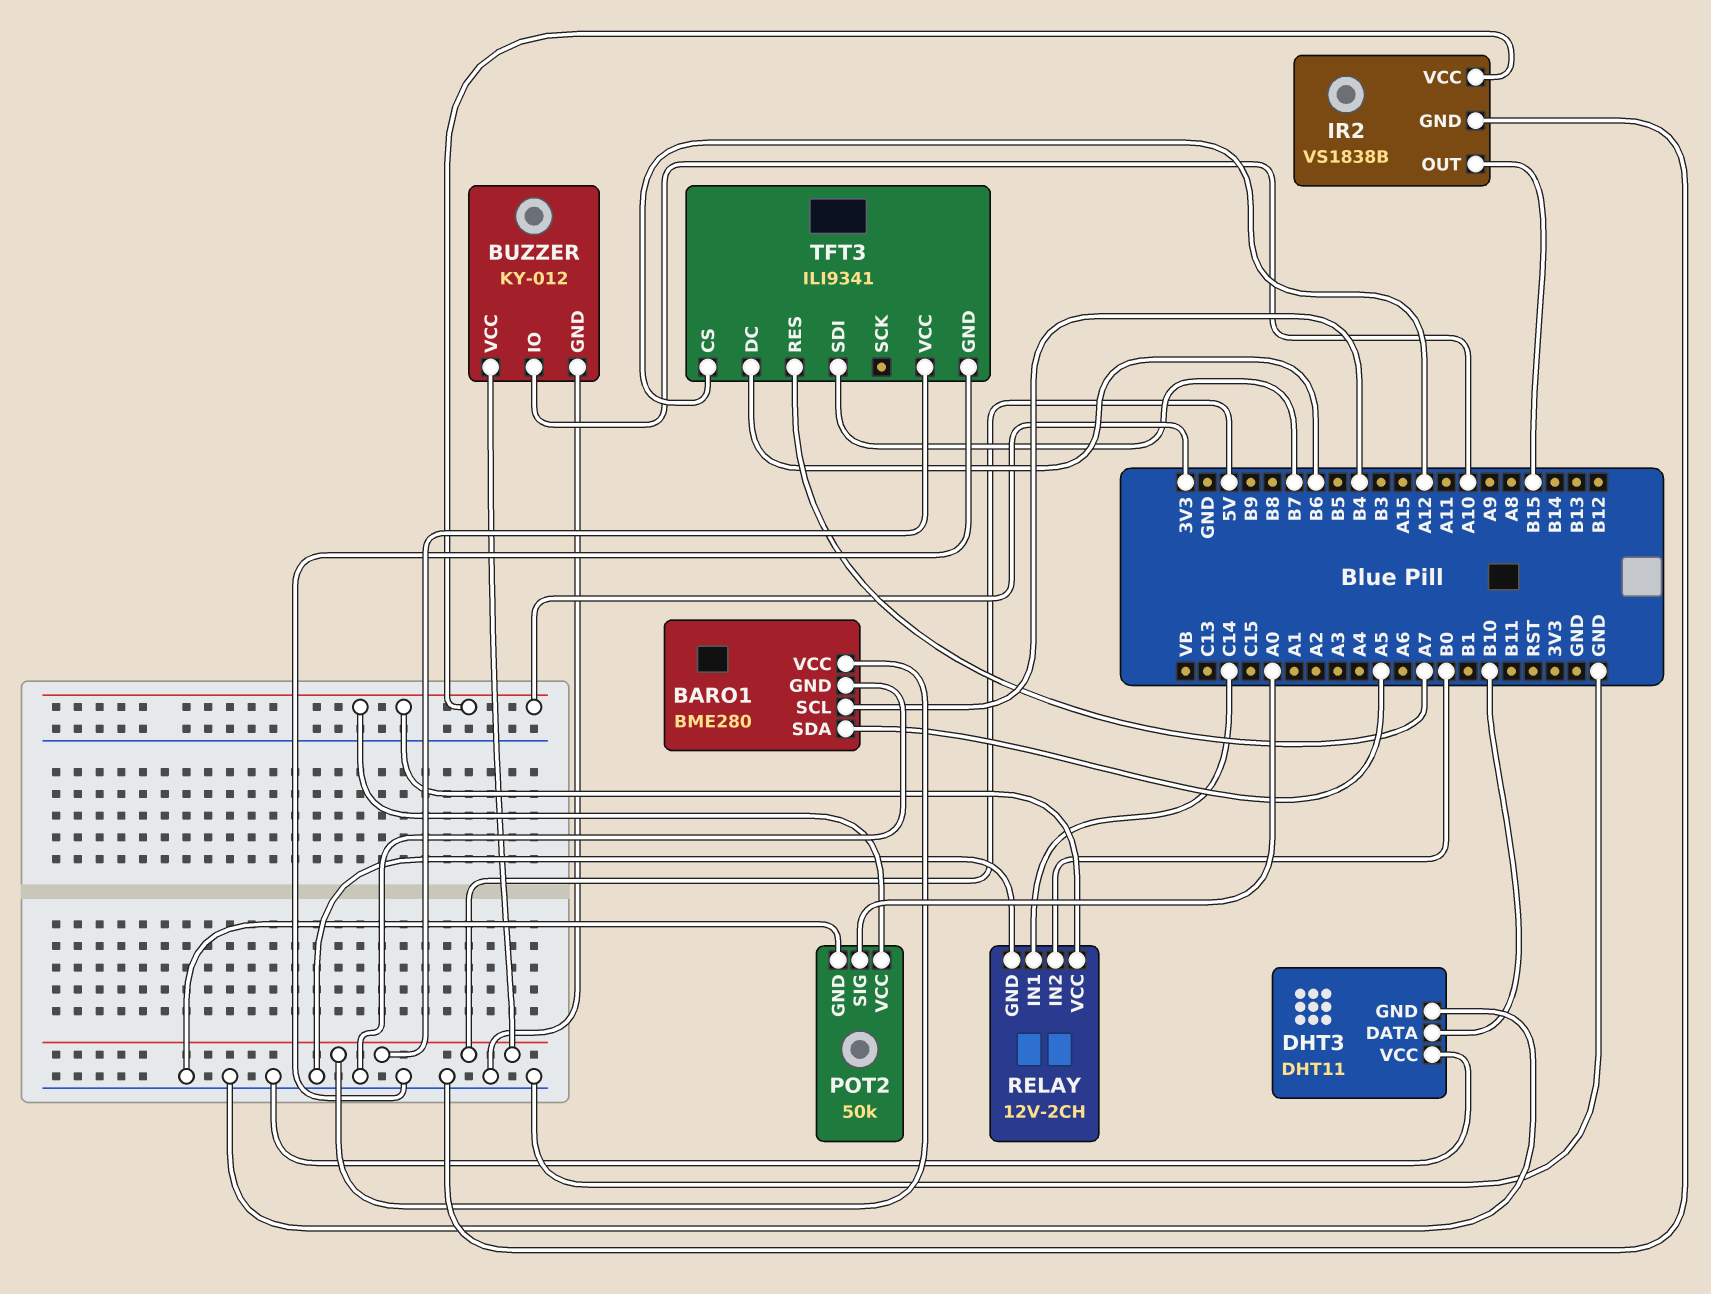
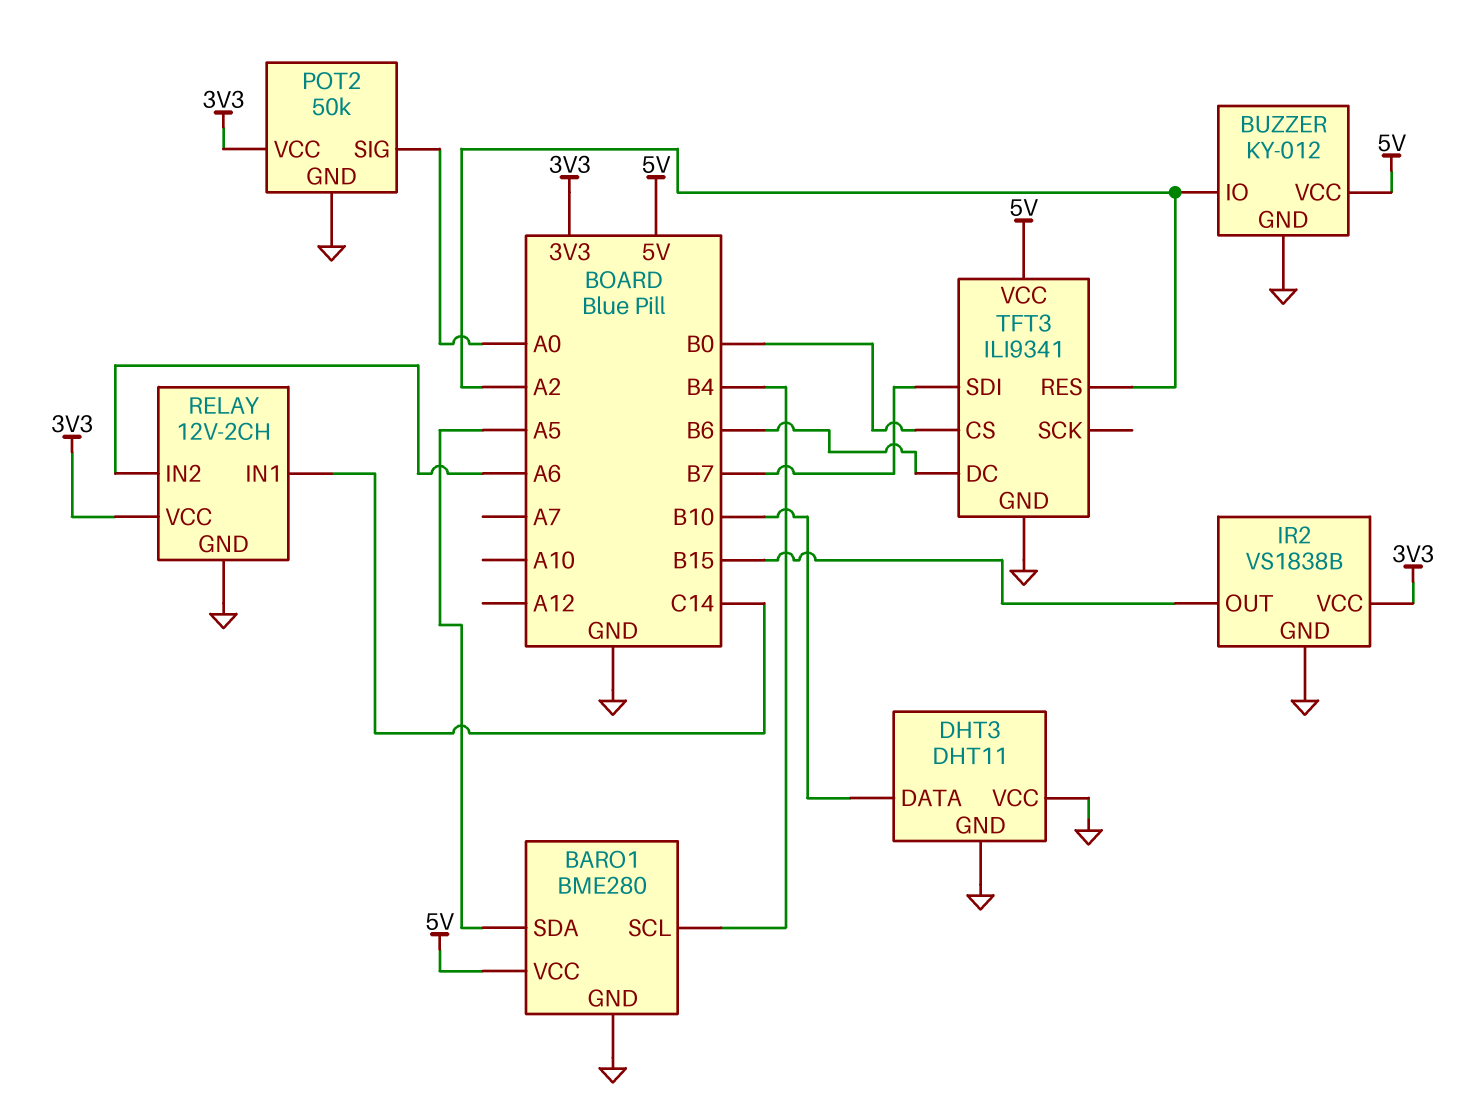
BUZZER pin IO: A10 -> A2
RELAY pin IN2: B0 -> A6
TFT3 pin CS: A12 -> B0
TFT3 pin RES: A7 -> A2

